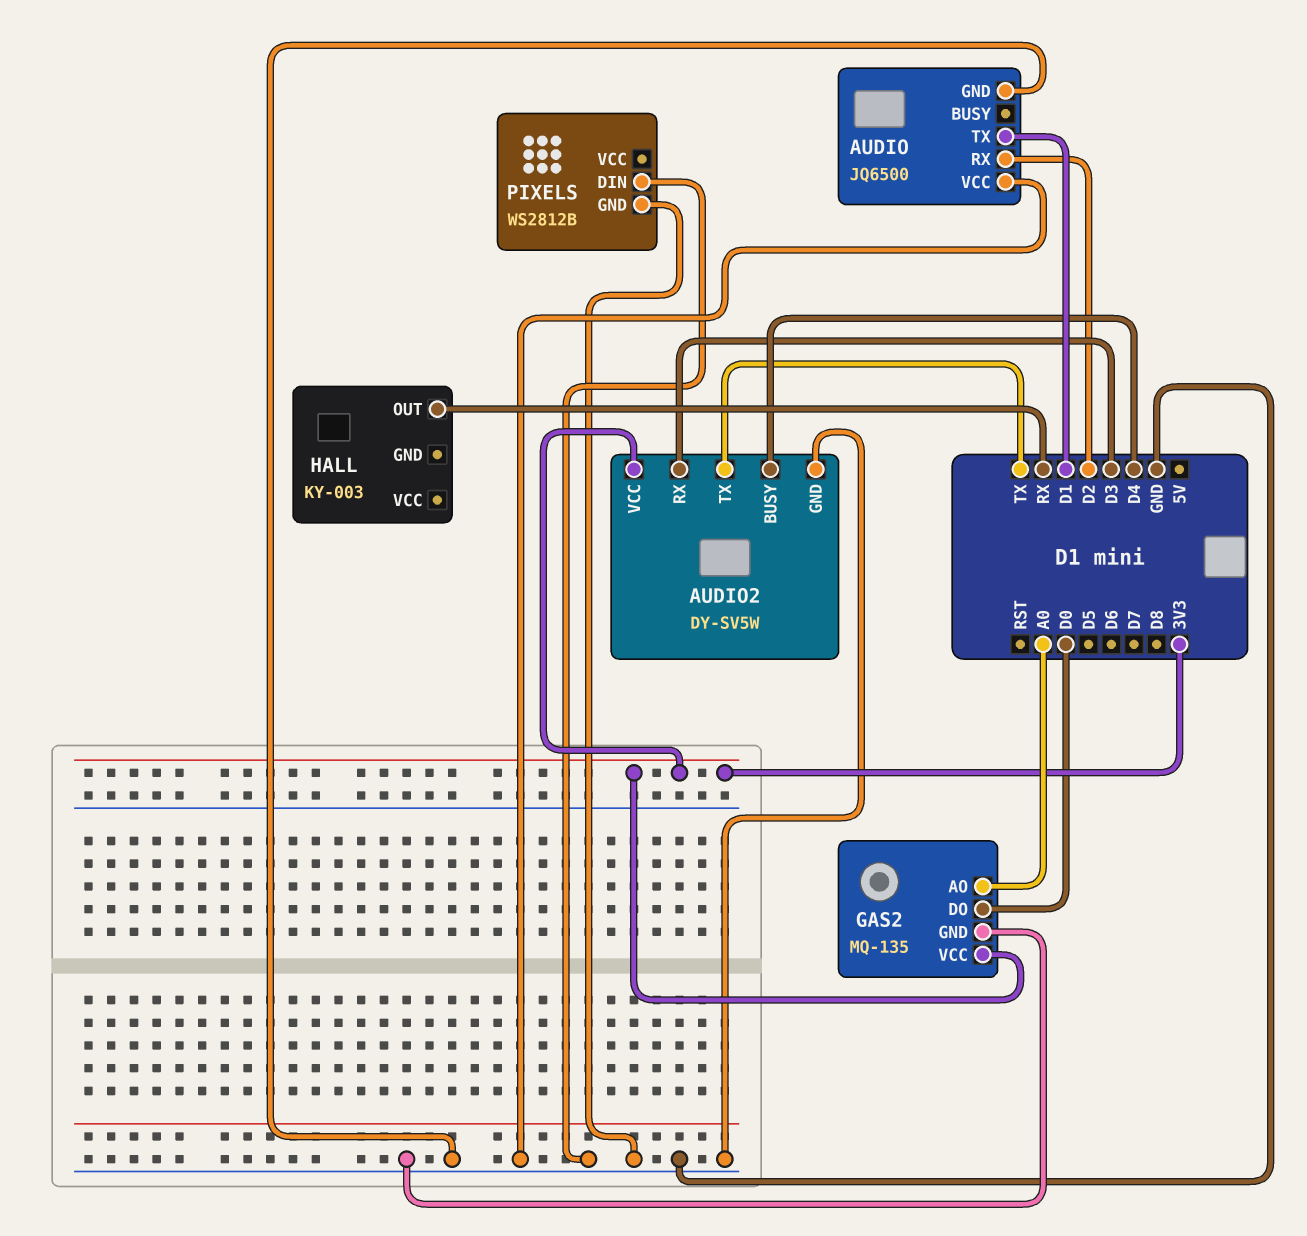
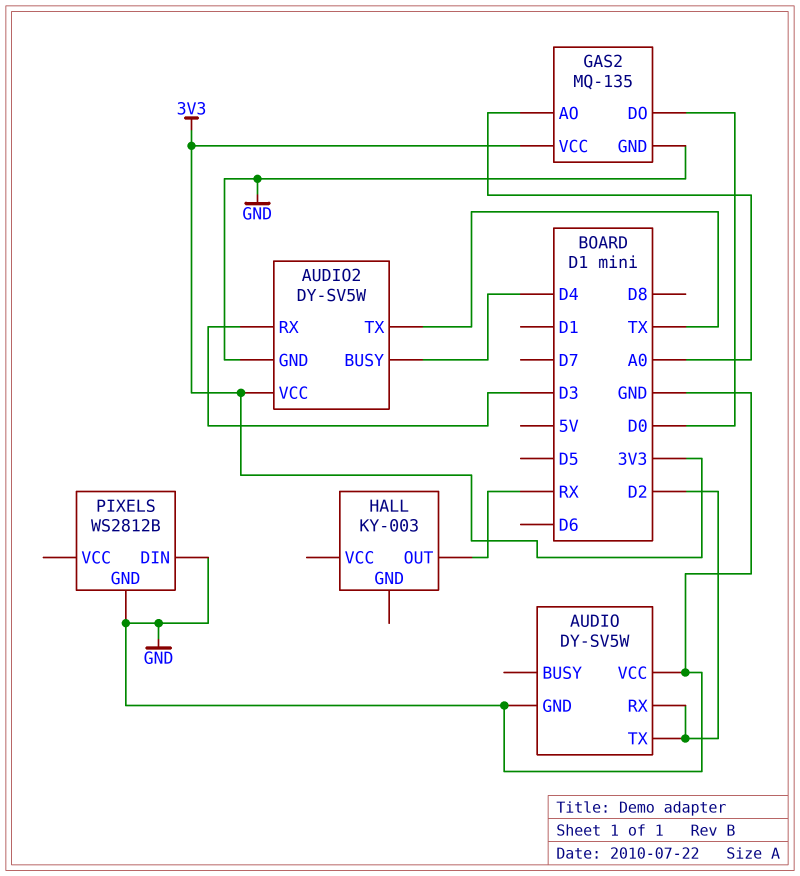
AUDIO: JQ6500 -> DY-SV5W
AUDIO pin TX: D1 -> D2

